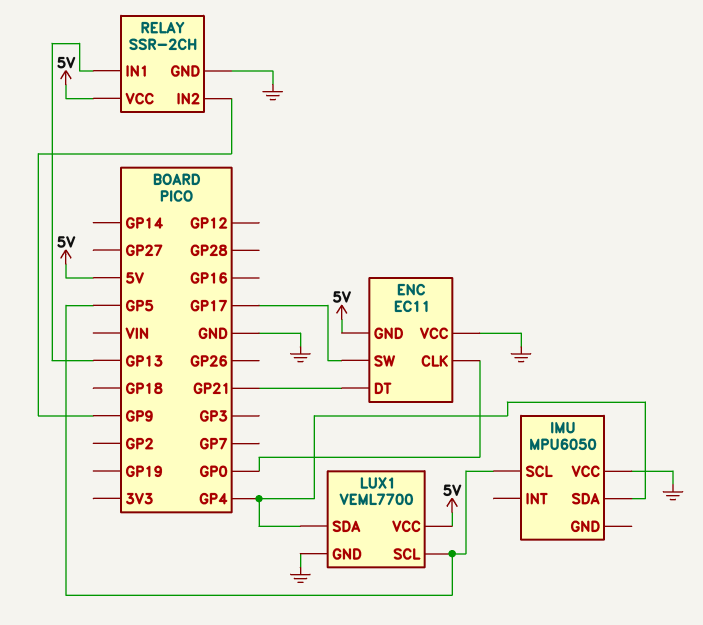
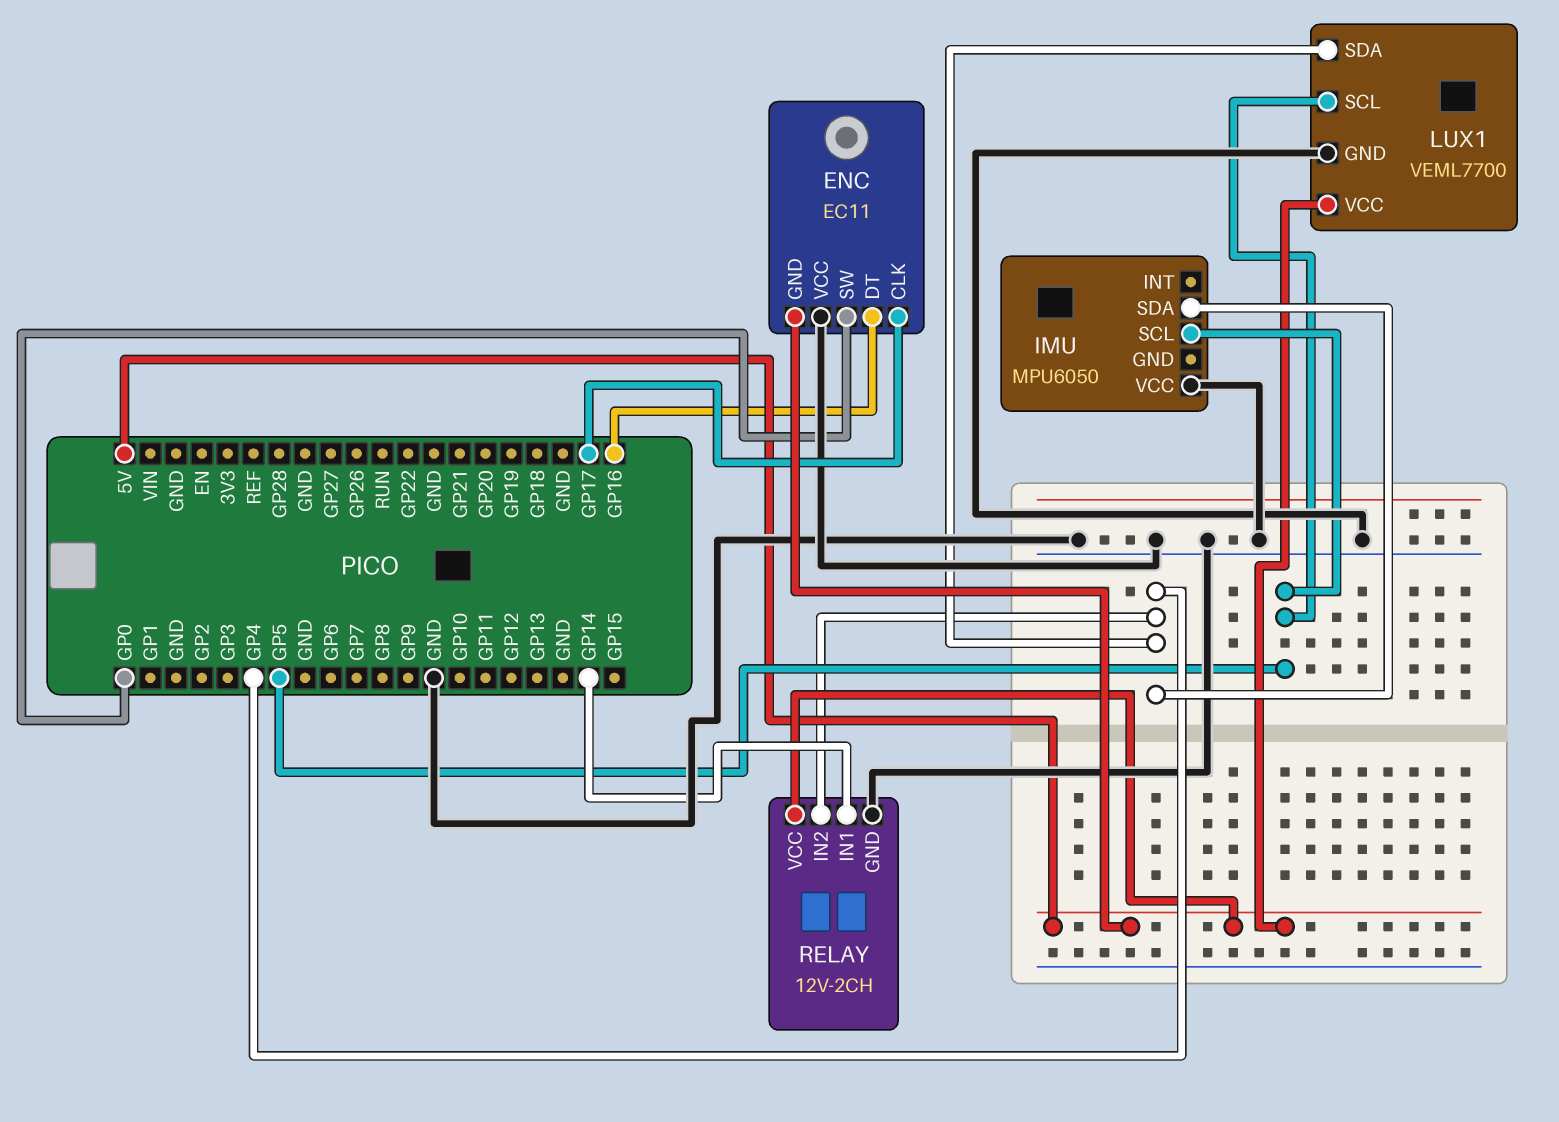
ENC pin CLK: GP0 -> GP17
ENC pin DT: GP21 -> GP16
ENC pin SW: GP17 -> GP0
RELAY: SSR-2CH -> 12V-2CH
RELAY pin IN1: GP13 -> GP14
RELAY pin IN2: GP9 -> GP4

